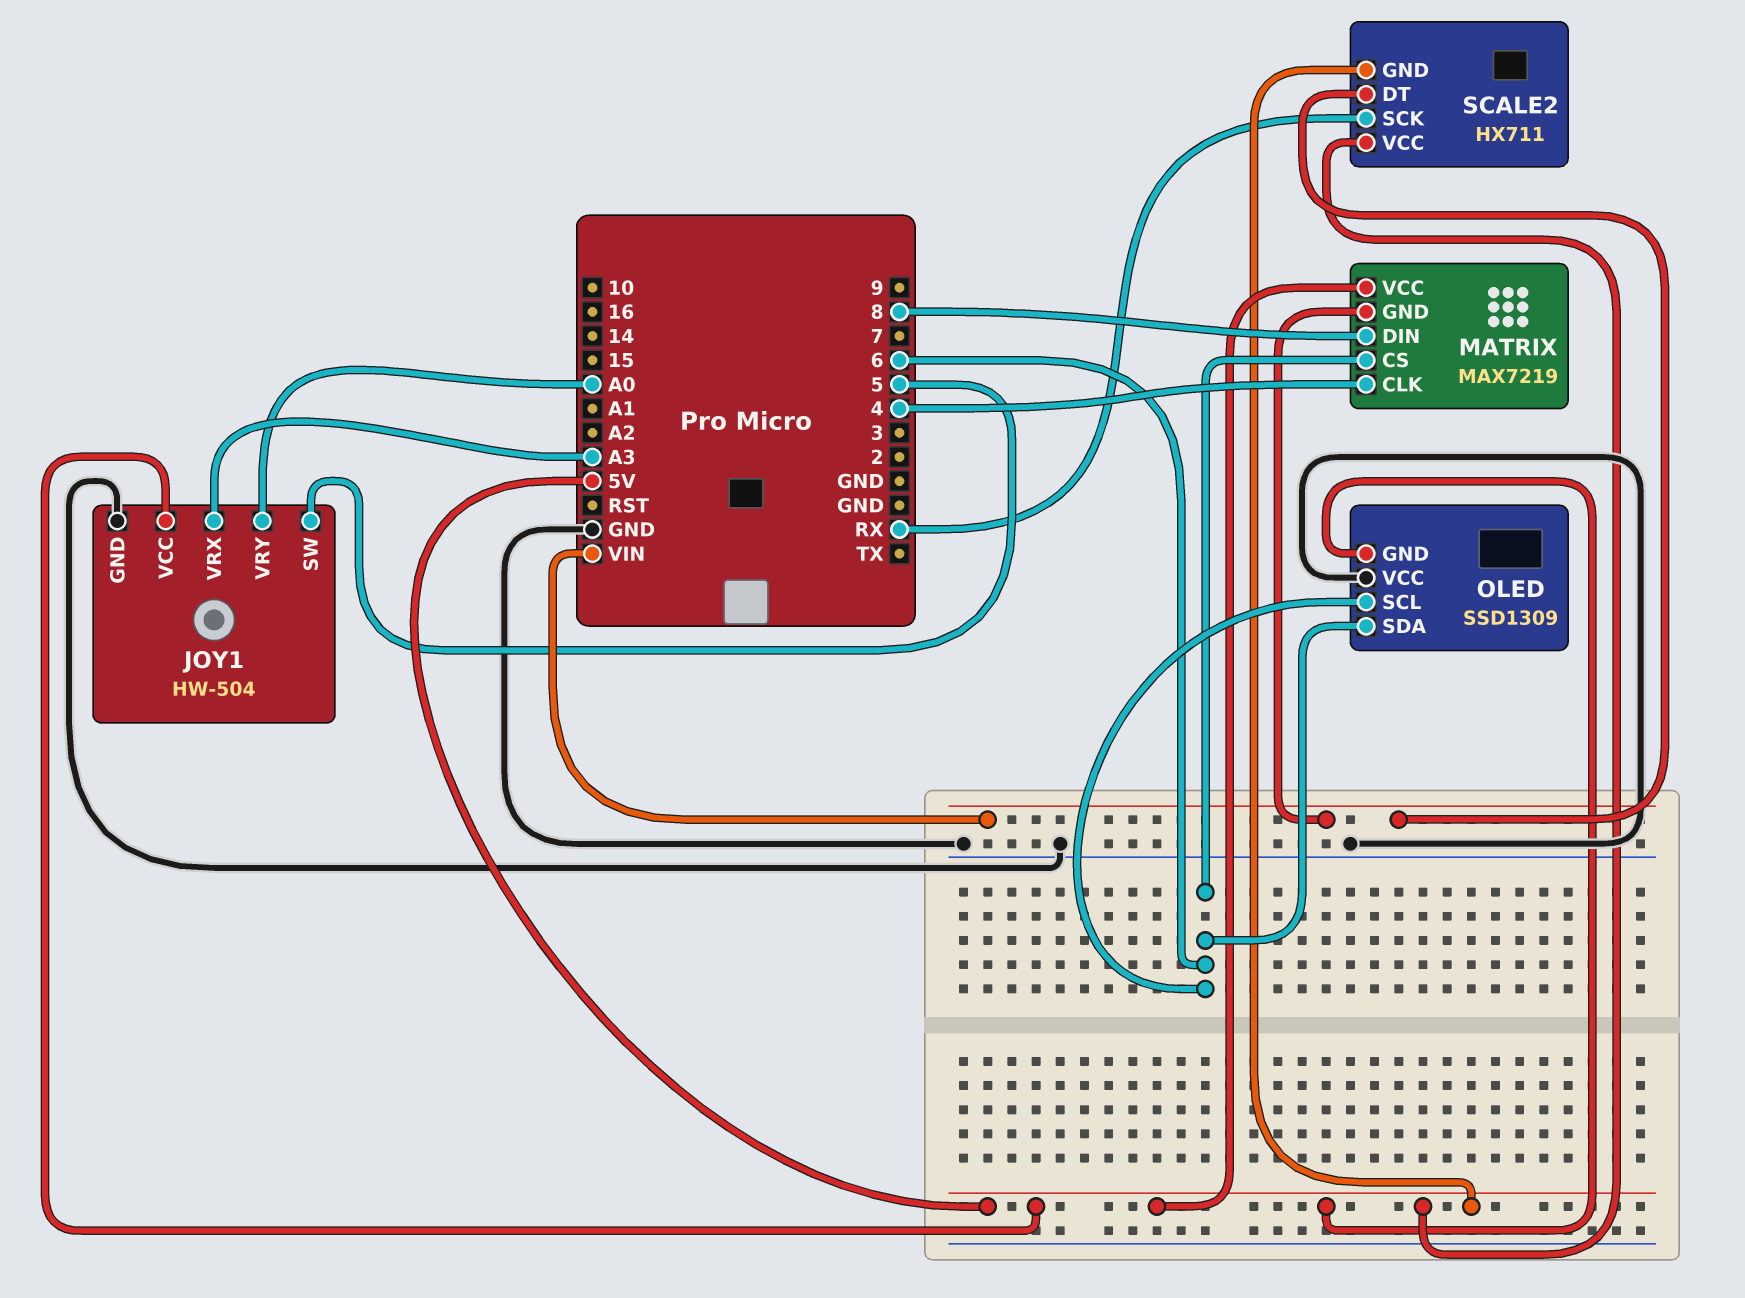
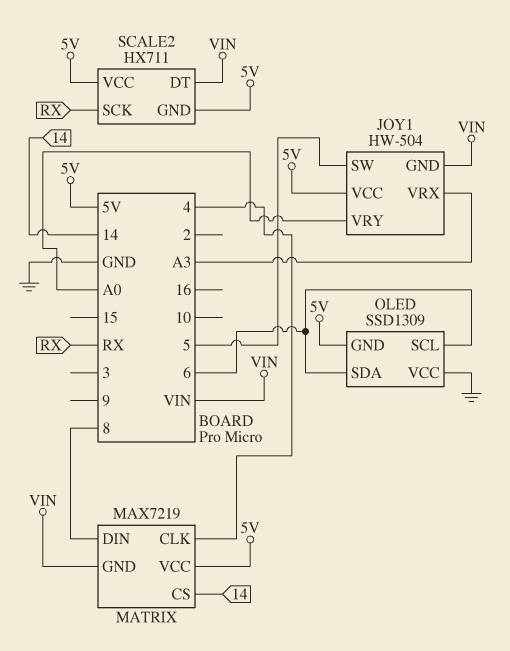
JOY1 pin GND: GND -> VIN
MATRIX pin CS: 6 -> 14

